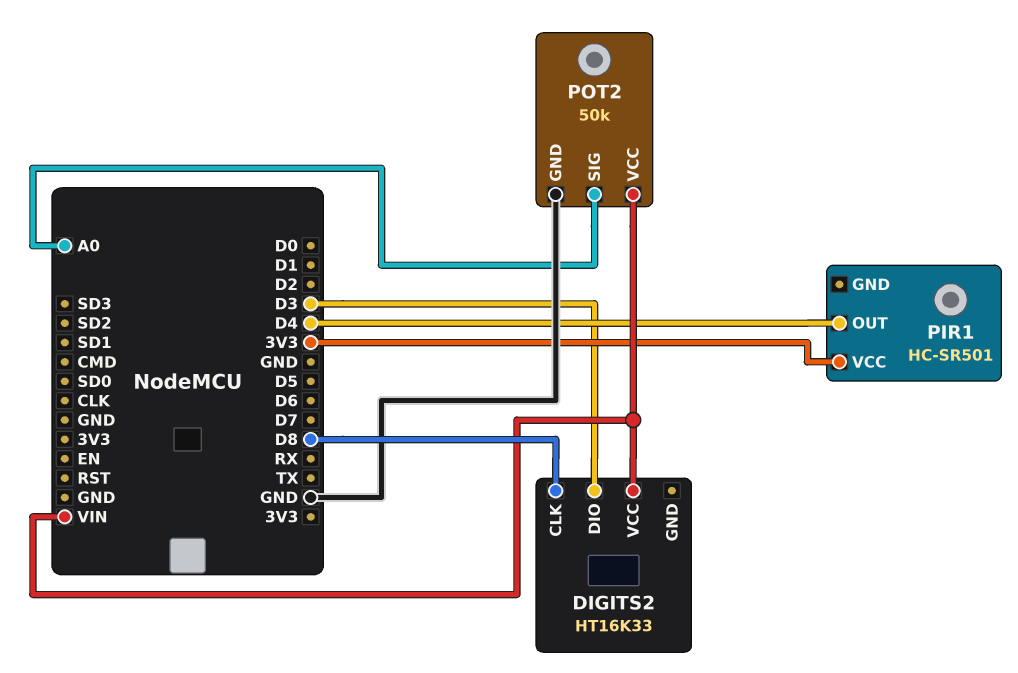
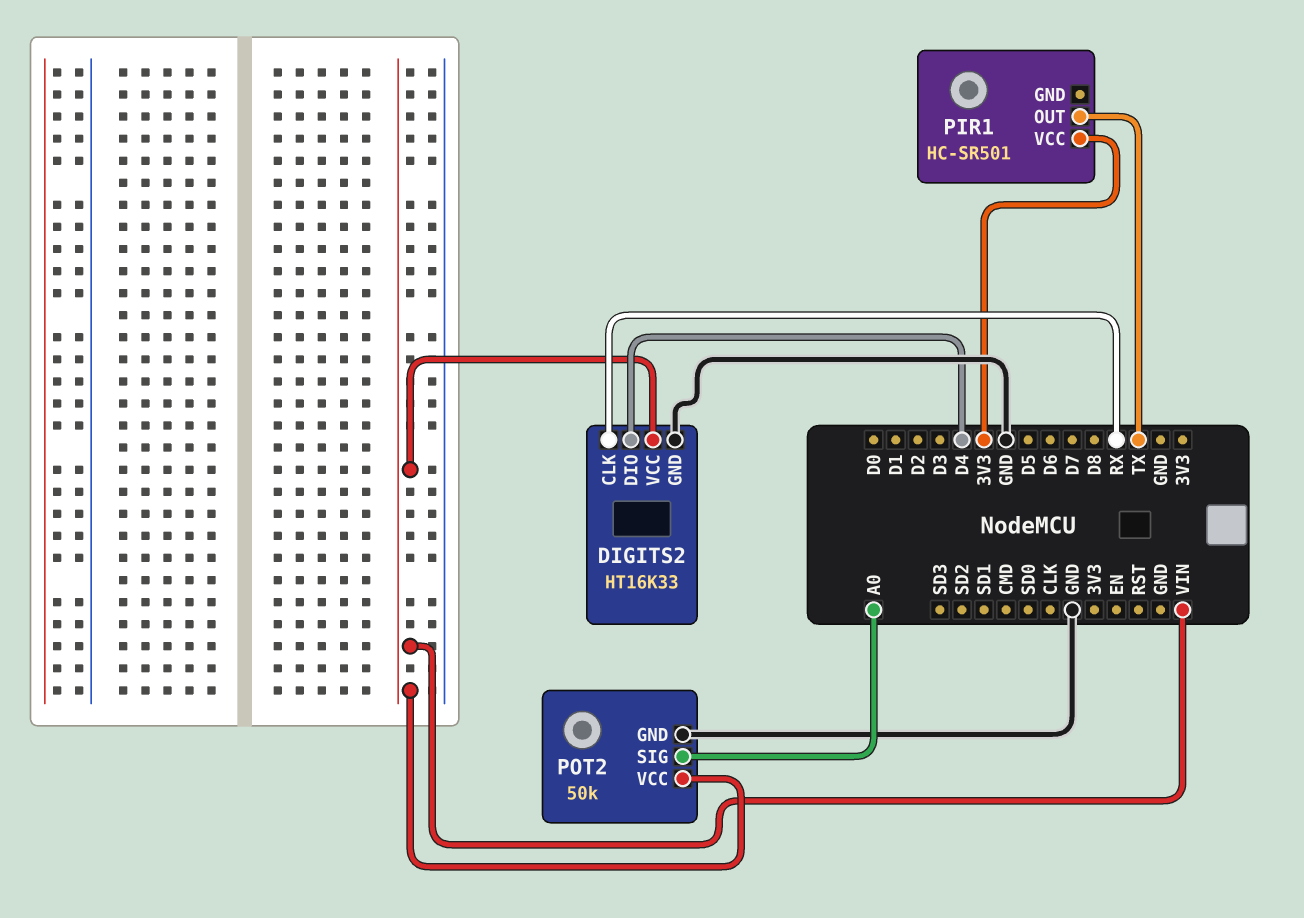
DIGITS2 pin CLK: D8 -> RX
DIGITS2 pin DIO: D3 -> D4
DIGITS2 pin GND: none -> GND
PIR1 pin OUT: D4 -> TX

